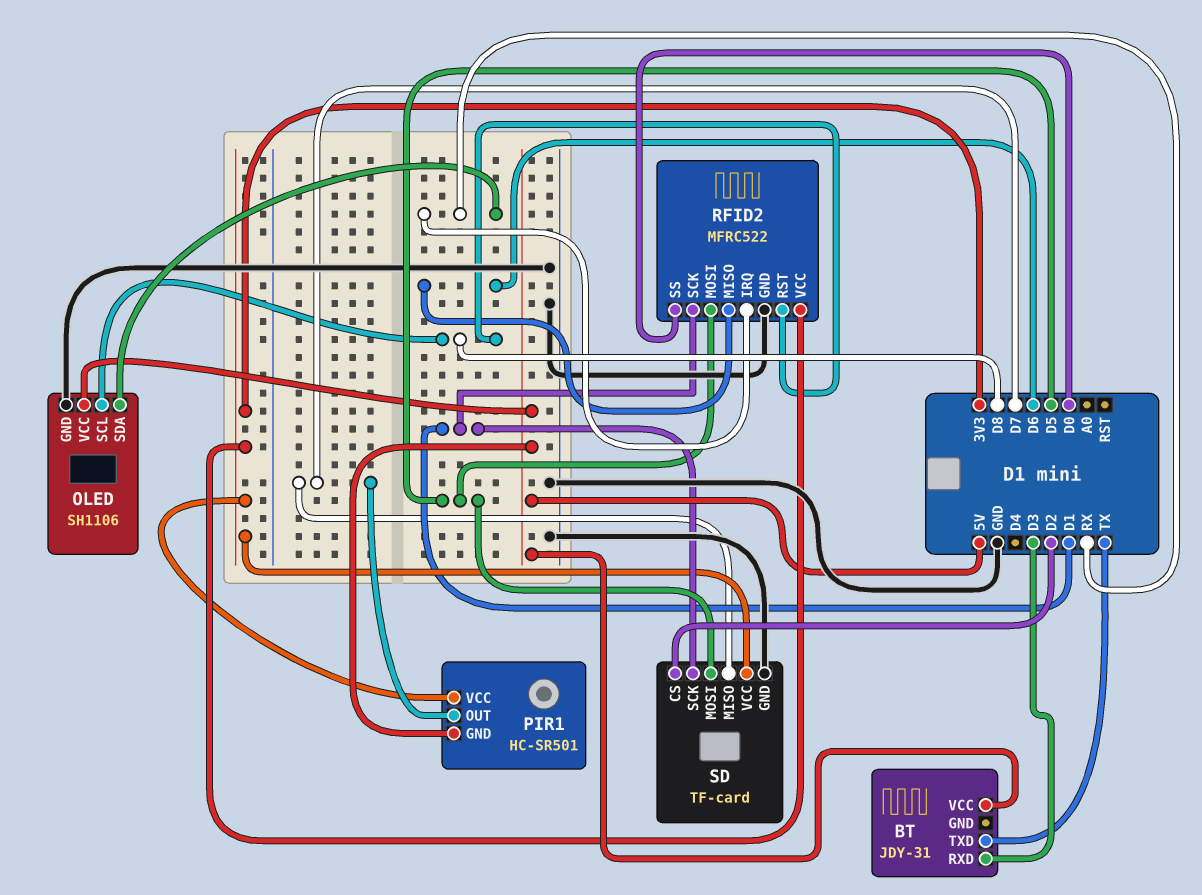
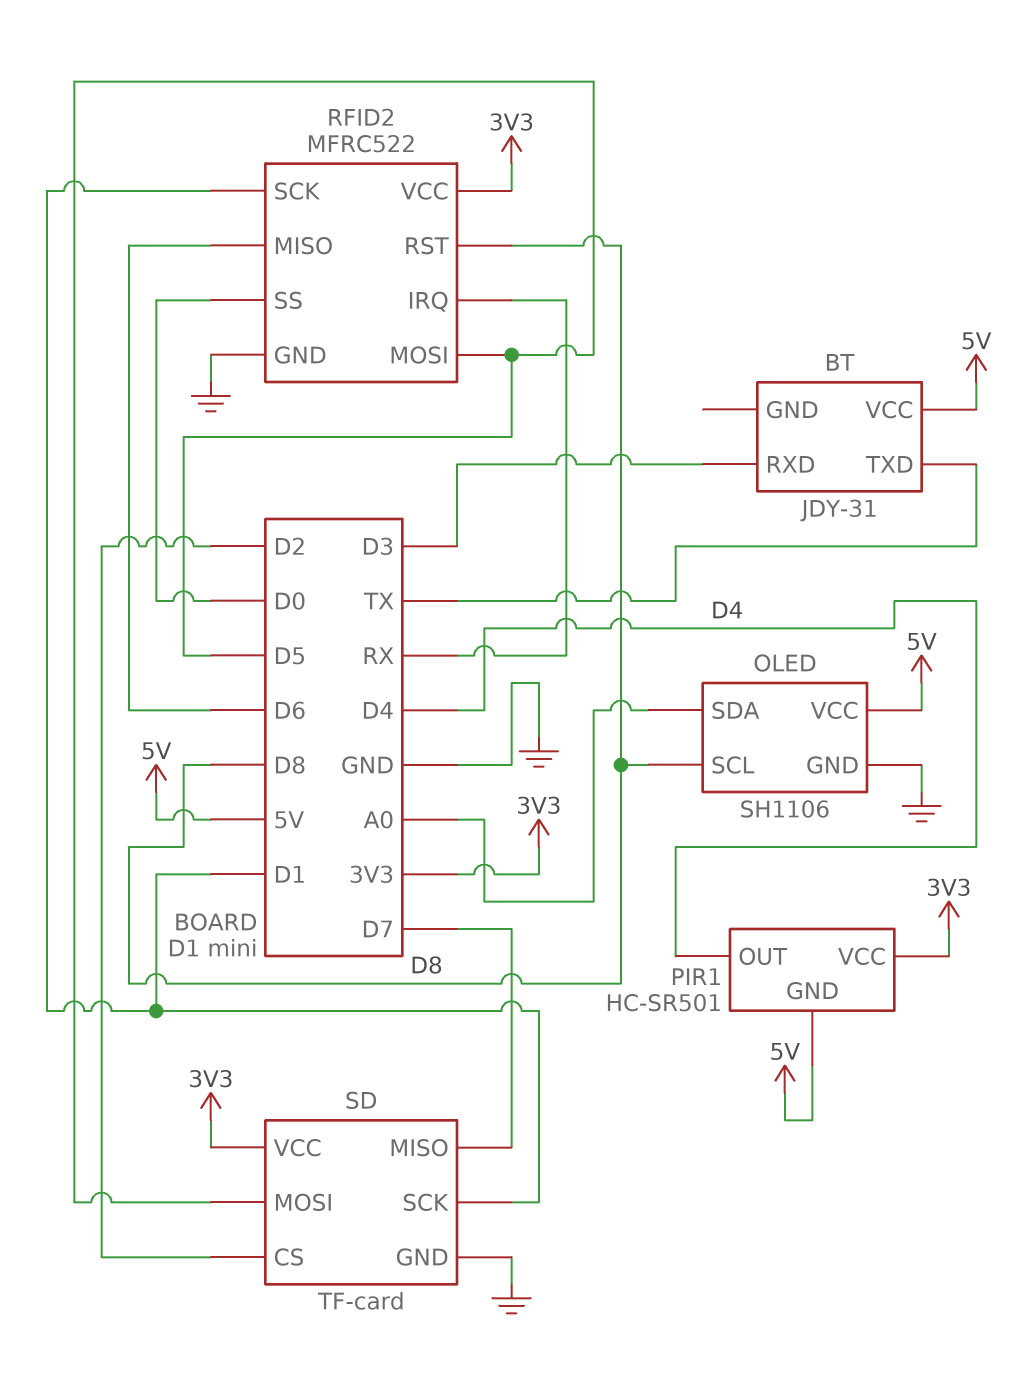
OLED pin SDA: RX -> A0
PIR1 pin OUT: D7 -> D4

